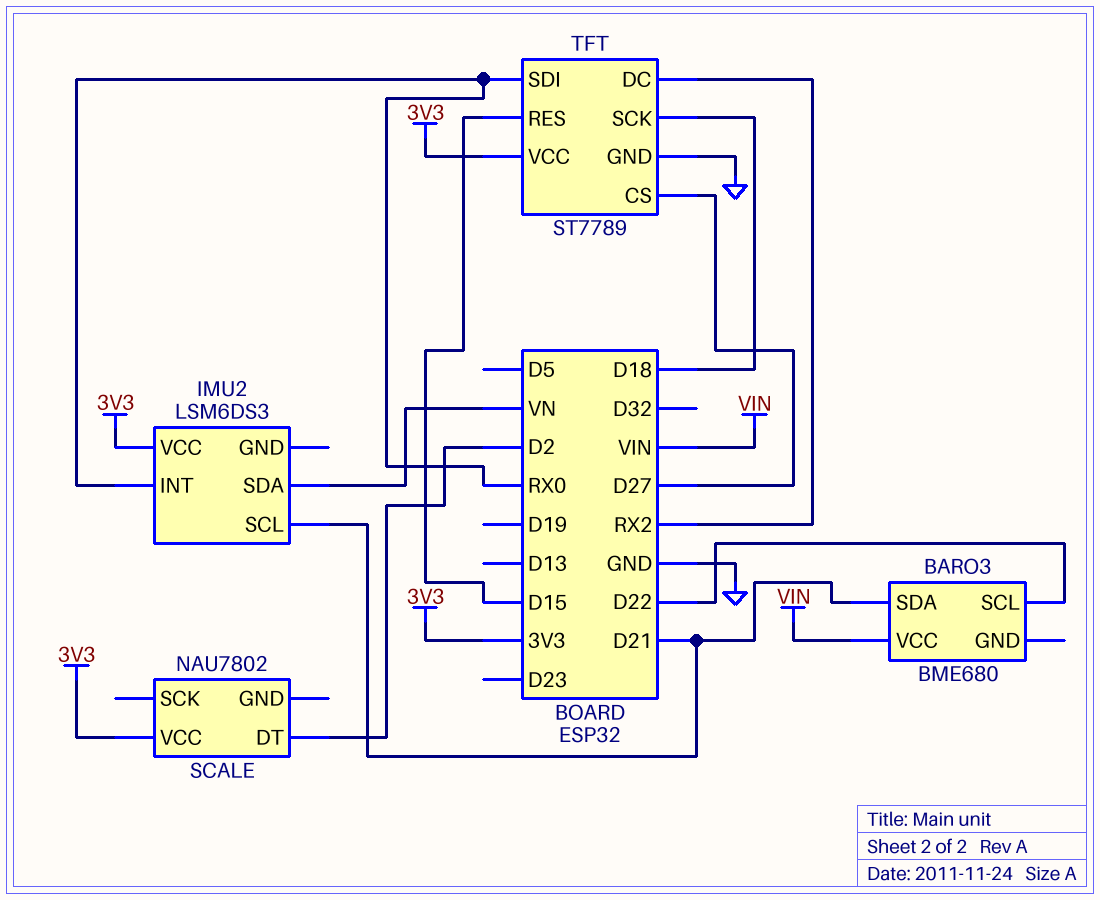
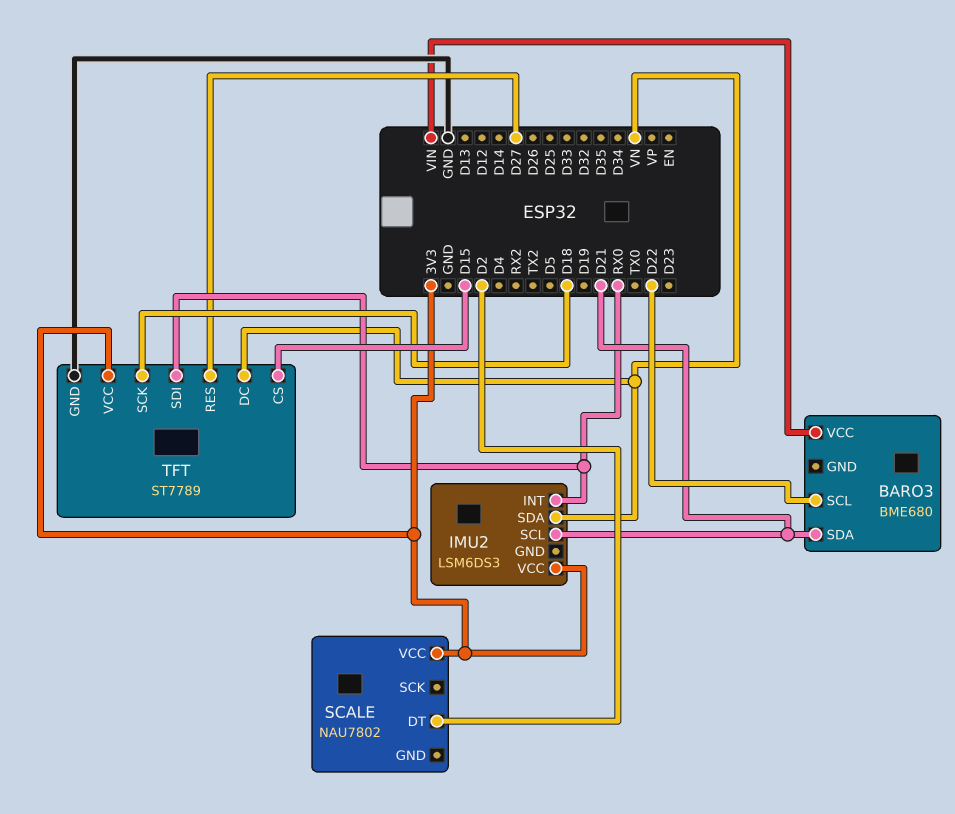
TFT pin CS: D27 -> D15
TFT pin DC: RX2 -> VN
TFT pin RES: D15 -> D27

